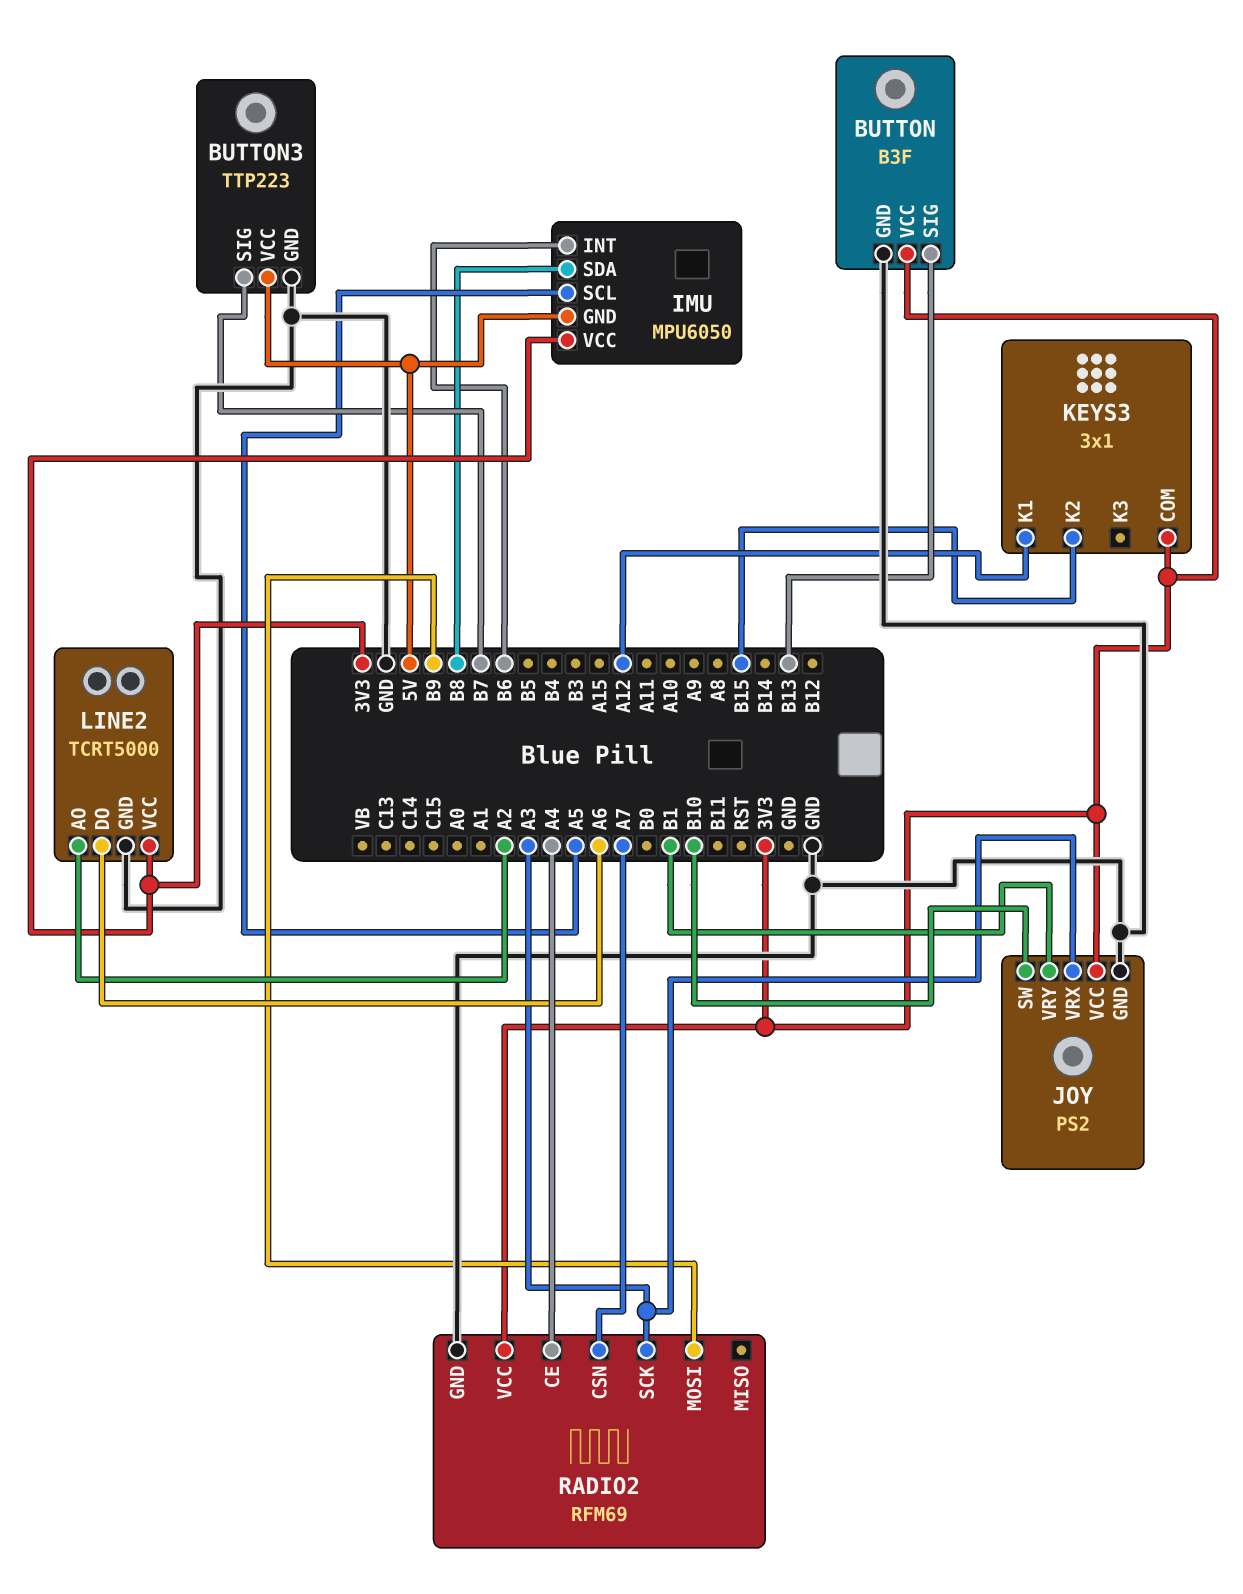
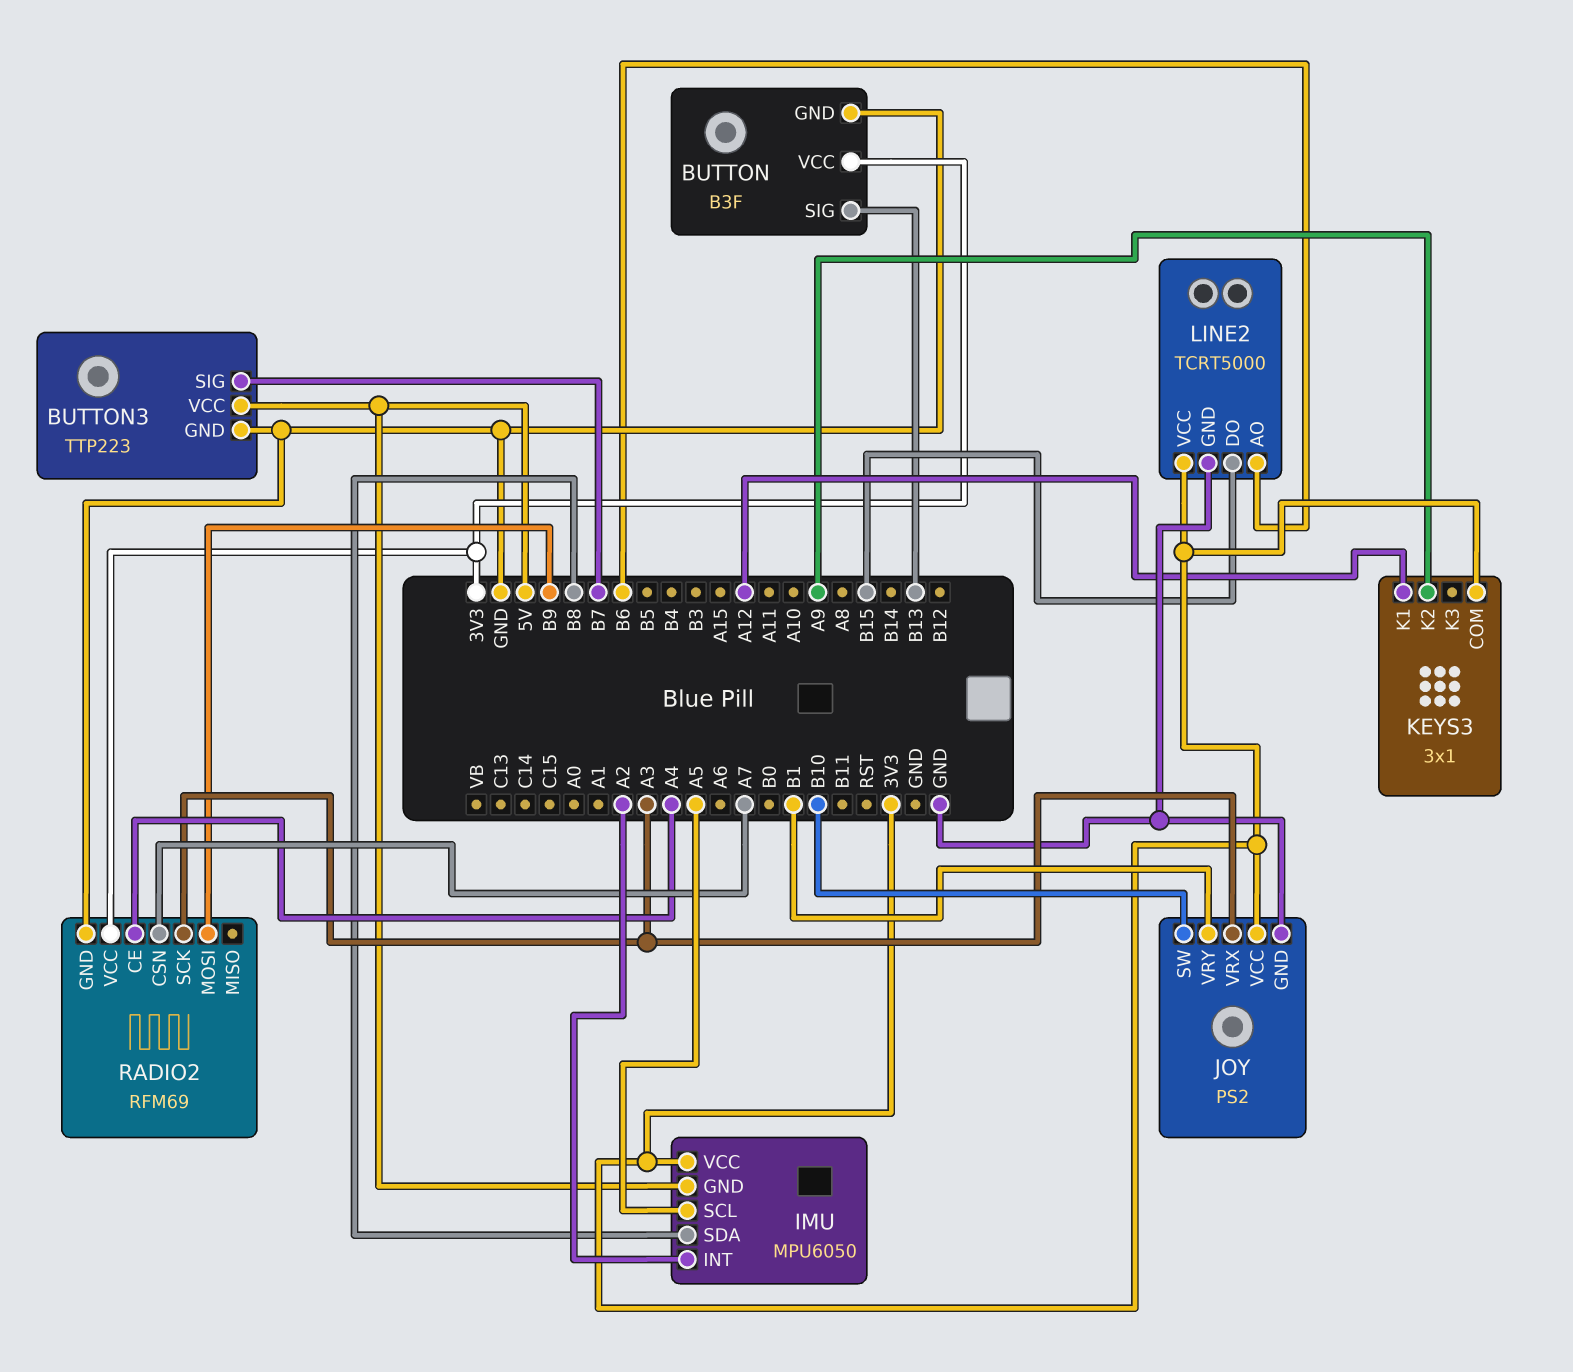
IMU pin INT: B6 -> A2
KEYS3 pin K2: B15 -> A9
LINE2 pin AO: A2 -> B6
LINE2 pin DO: A6 -> B15

